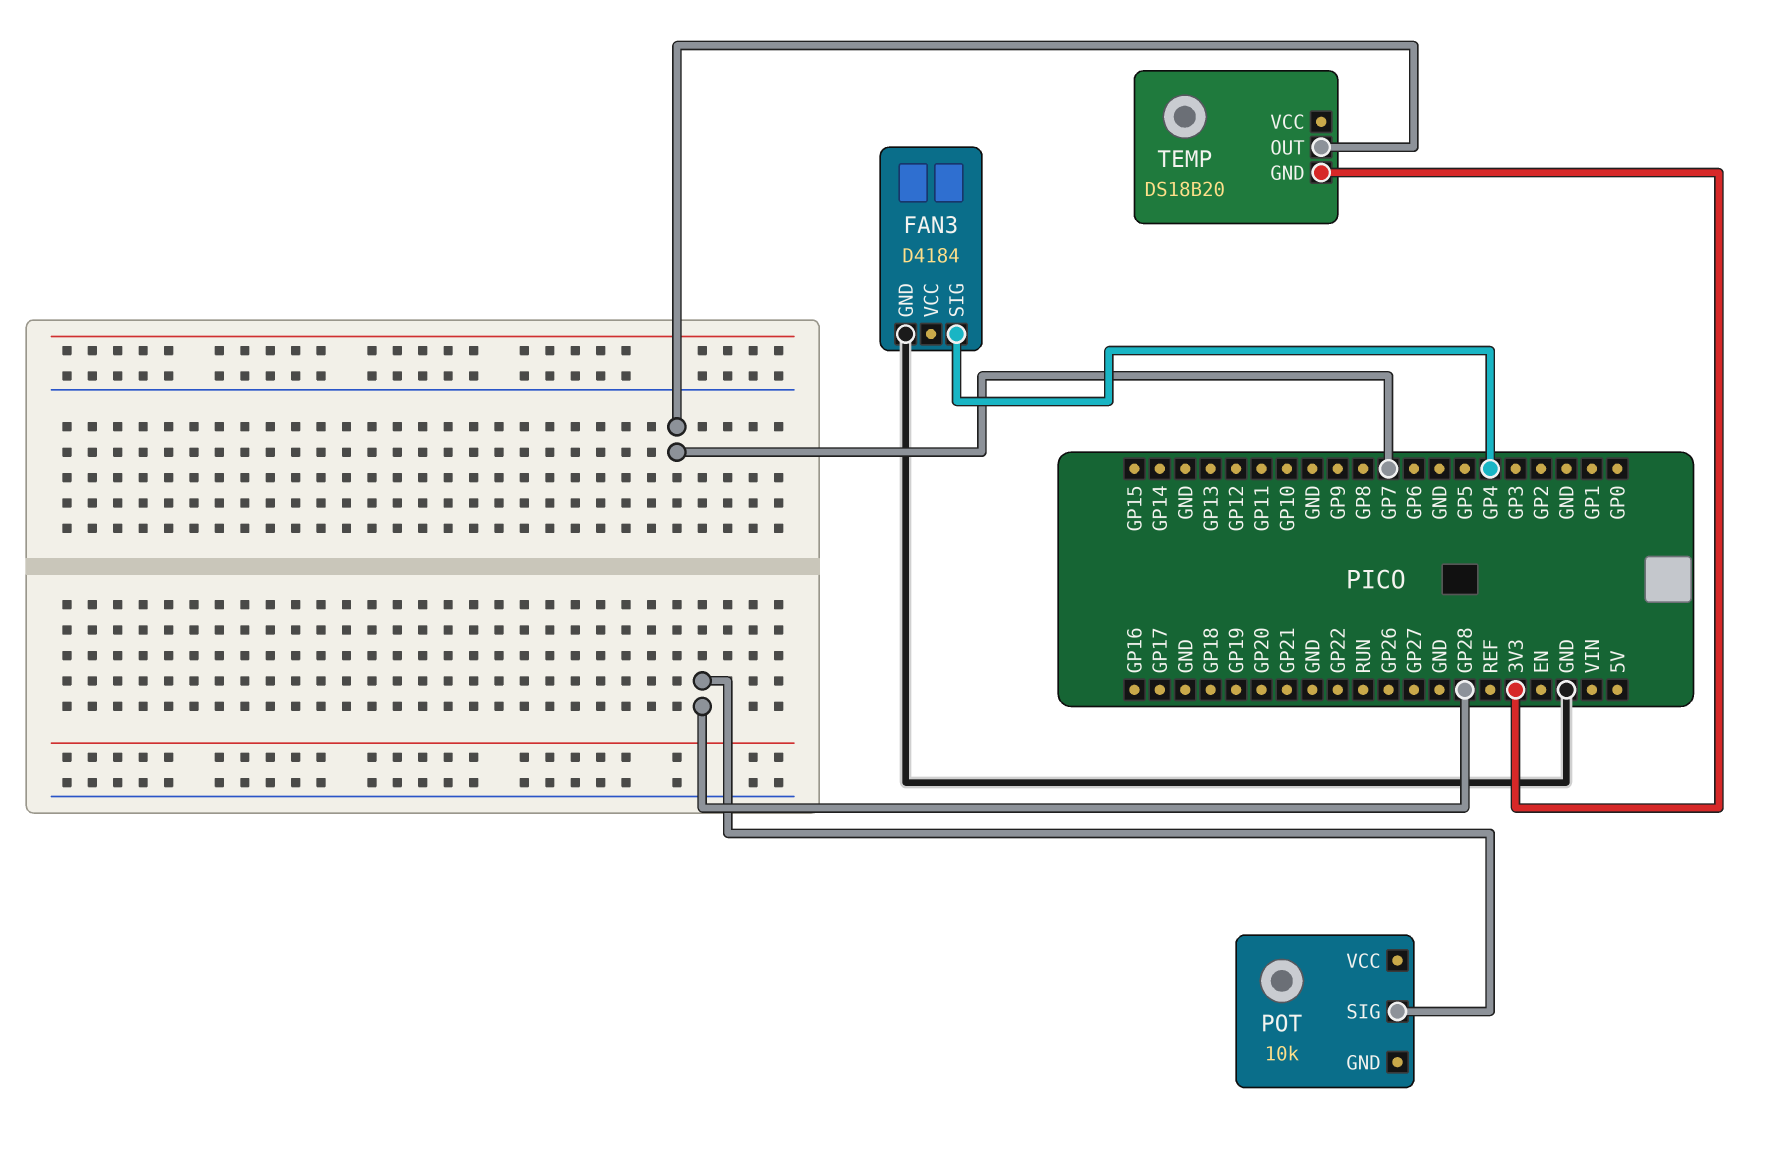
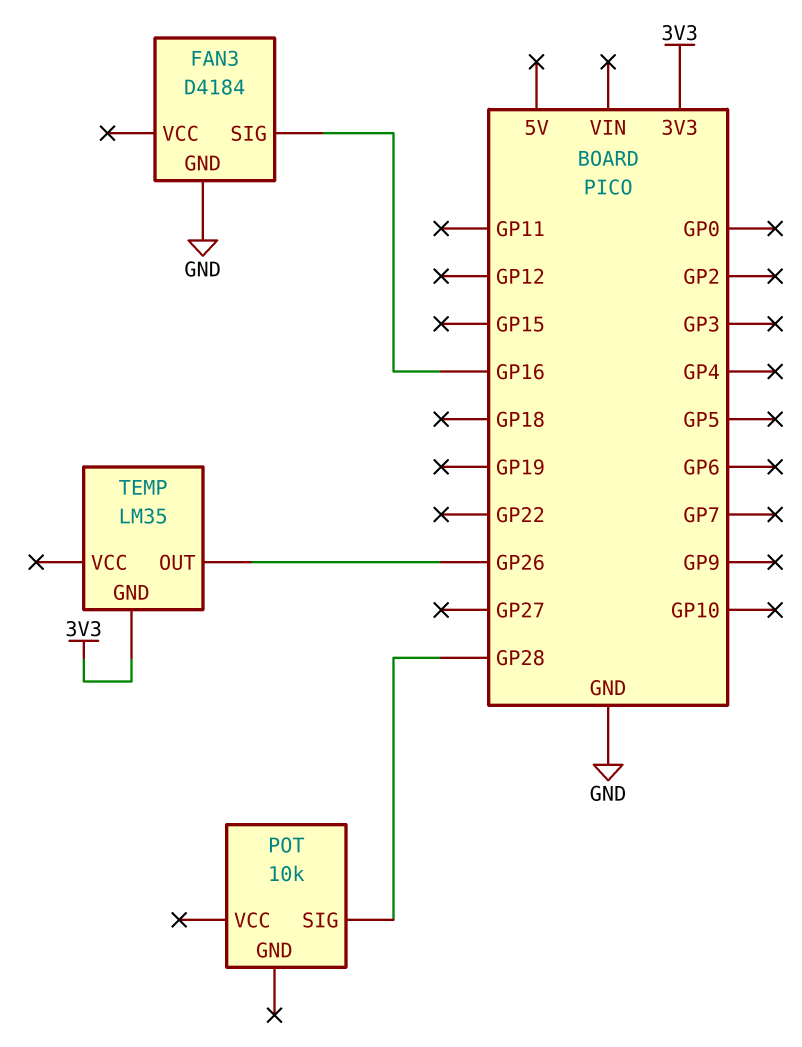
FAN3 pin SIG: GP4 -> GP16
TEMP: DS18B20 -> LM35
TEMP pin OUT: GP7 -> GP26

